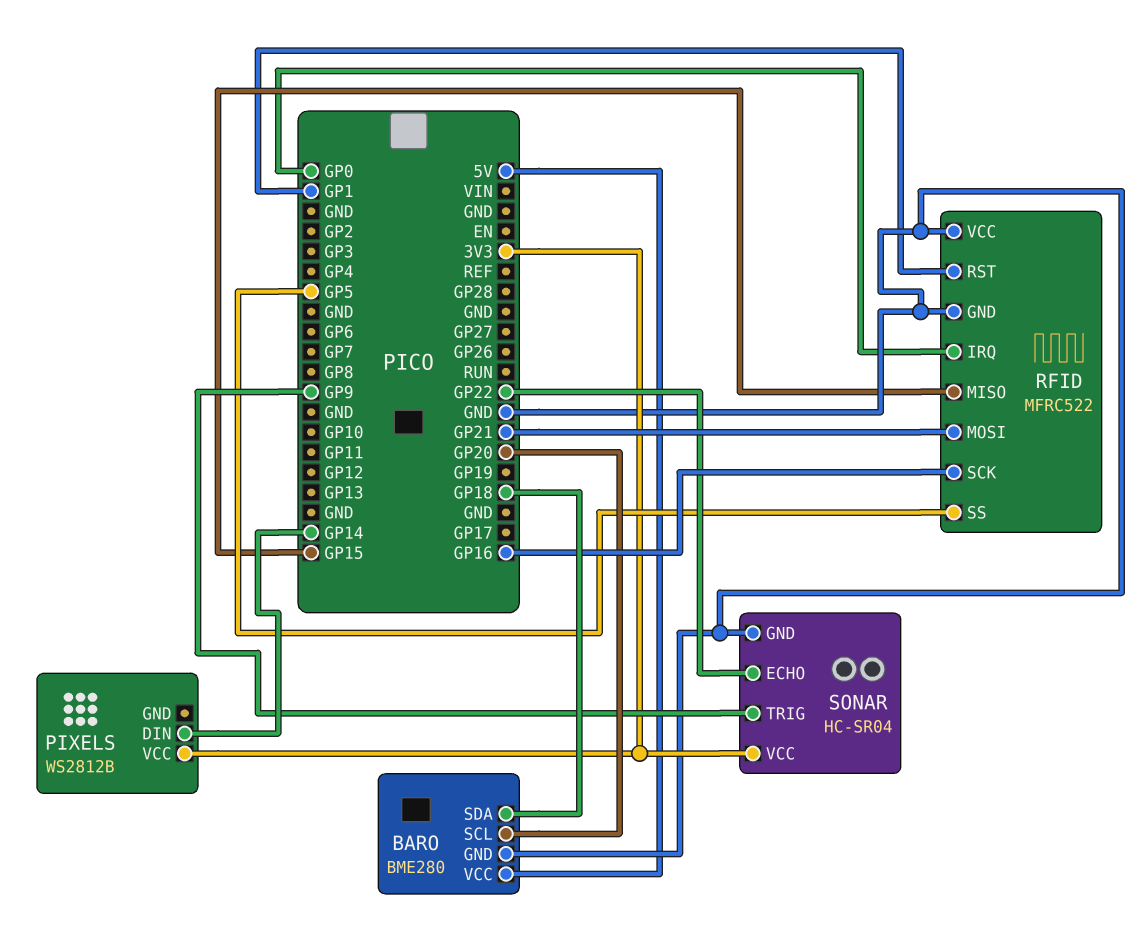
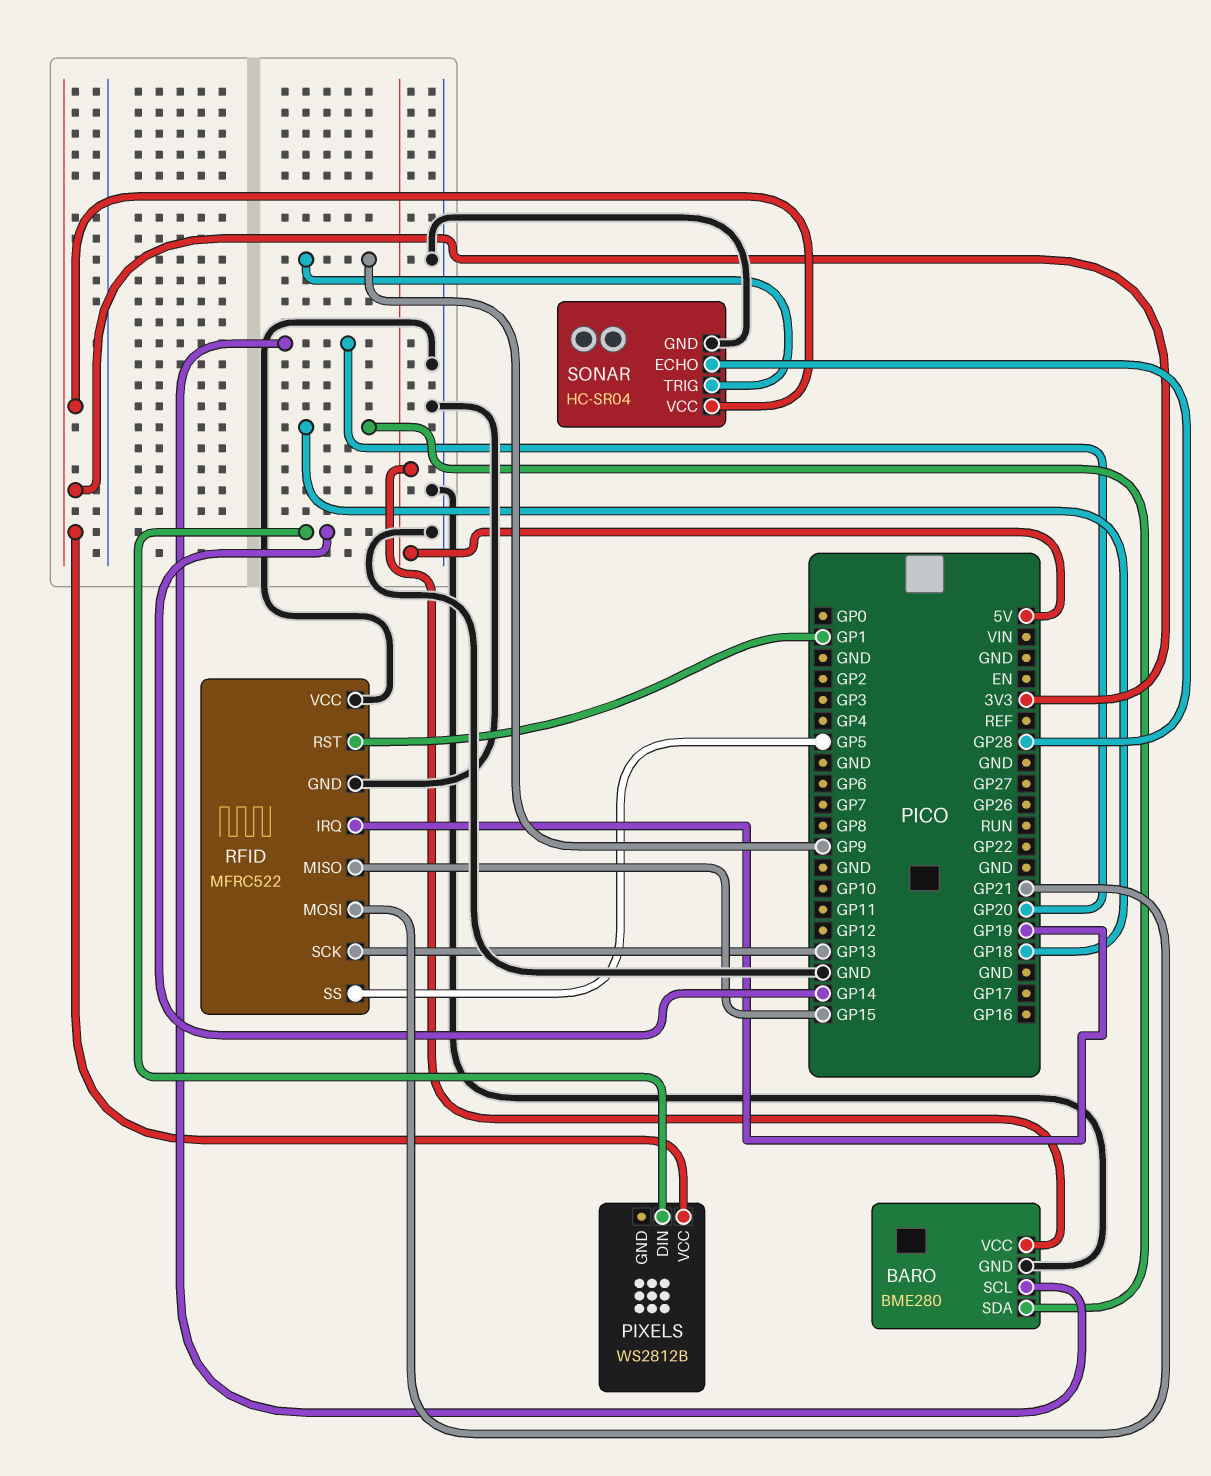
RFID pin IRQ: GP0 -> GP19
RFID pin SCK: GP16 -> GP13
SONAR pin ECHO: GP22 -> GP28

